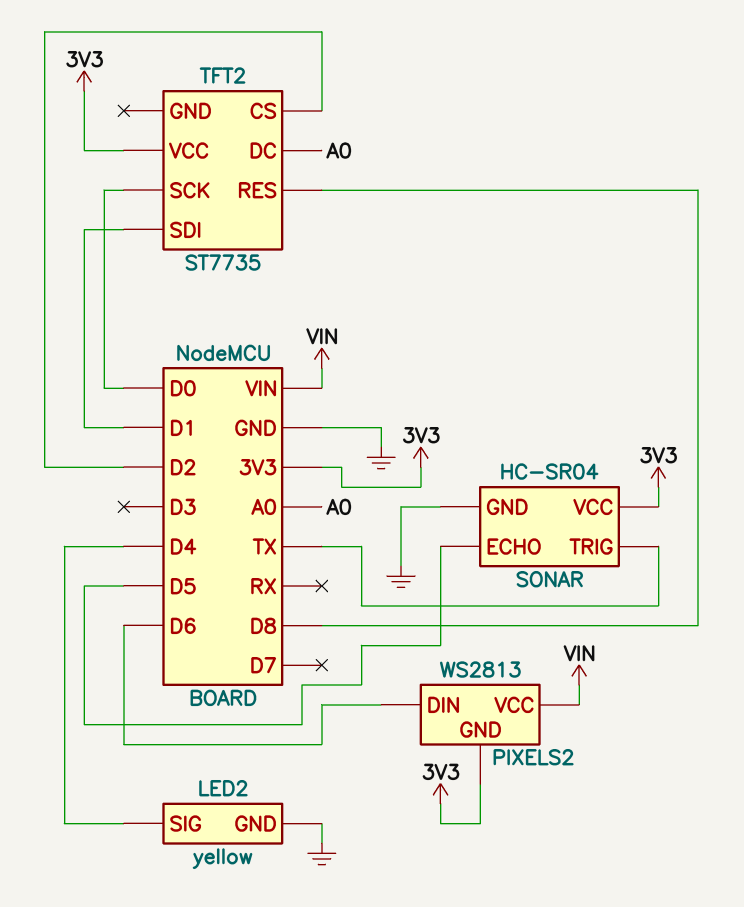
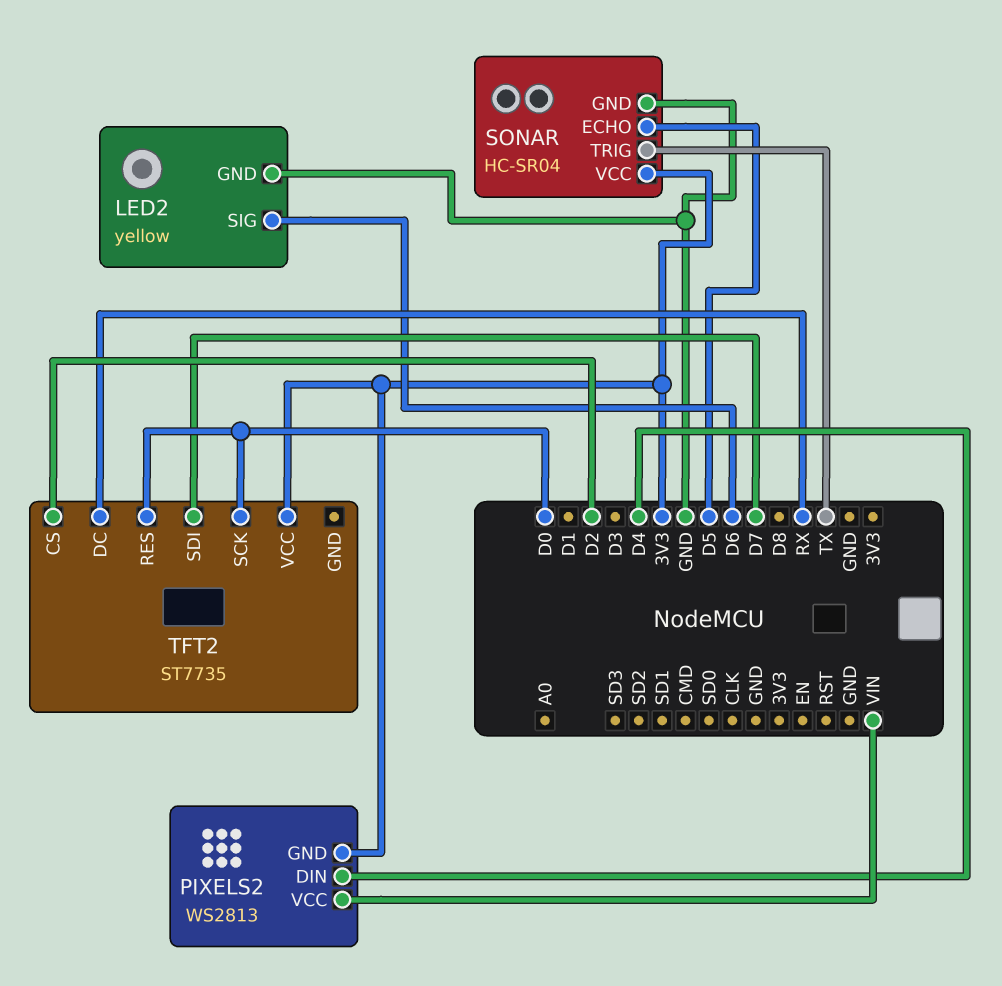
LED2 pin SIG: D4 -> D6
PIXELS2 pin DIN: D6 -> D4
TFT2 pin DC: A0 -> RX
TFT2 pin RES: D8 -> D0
TFT2 pin SDI: D1 -> D7

